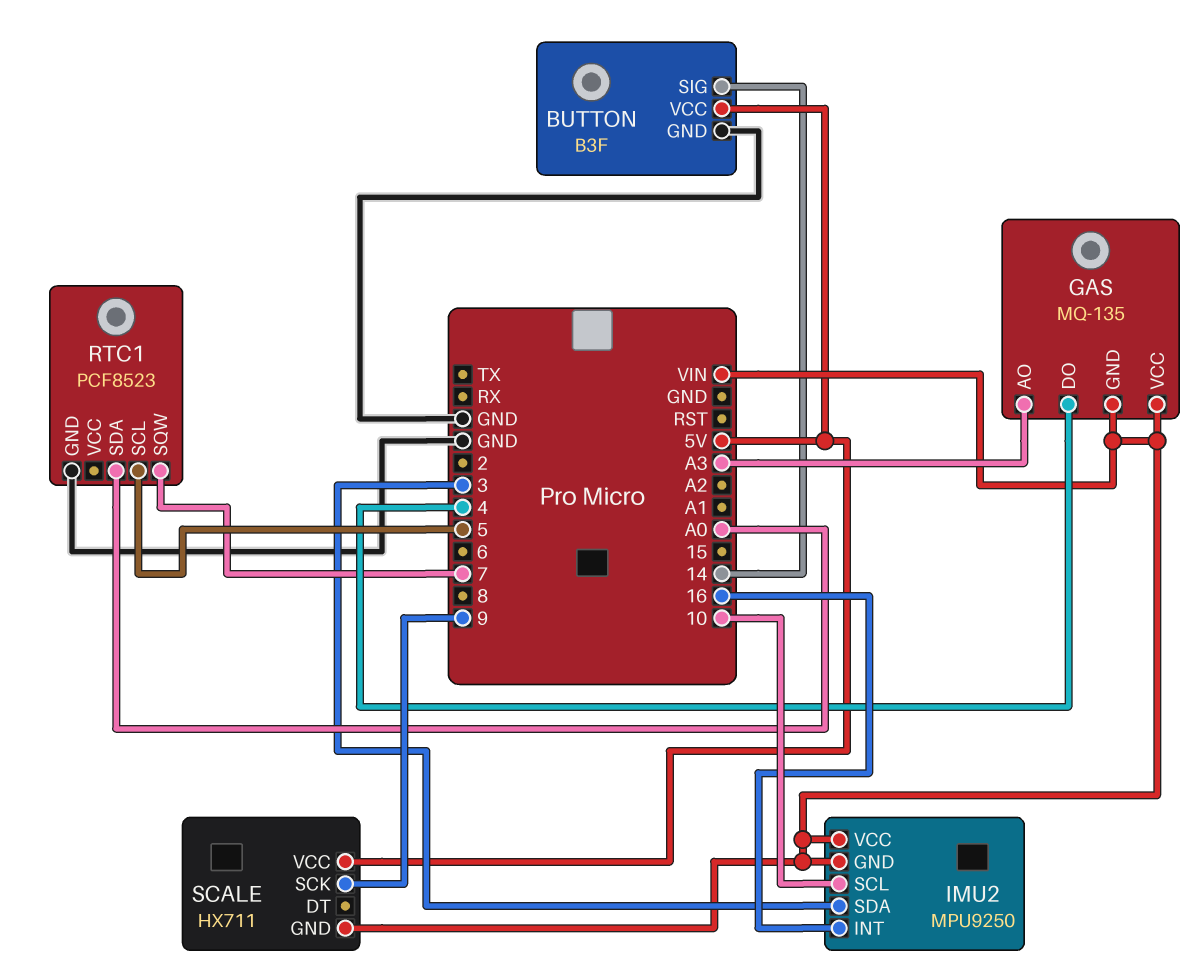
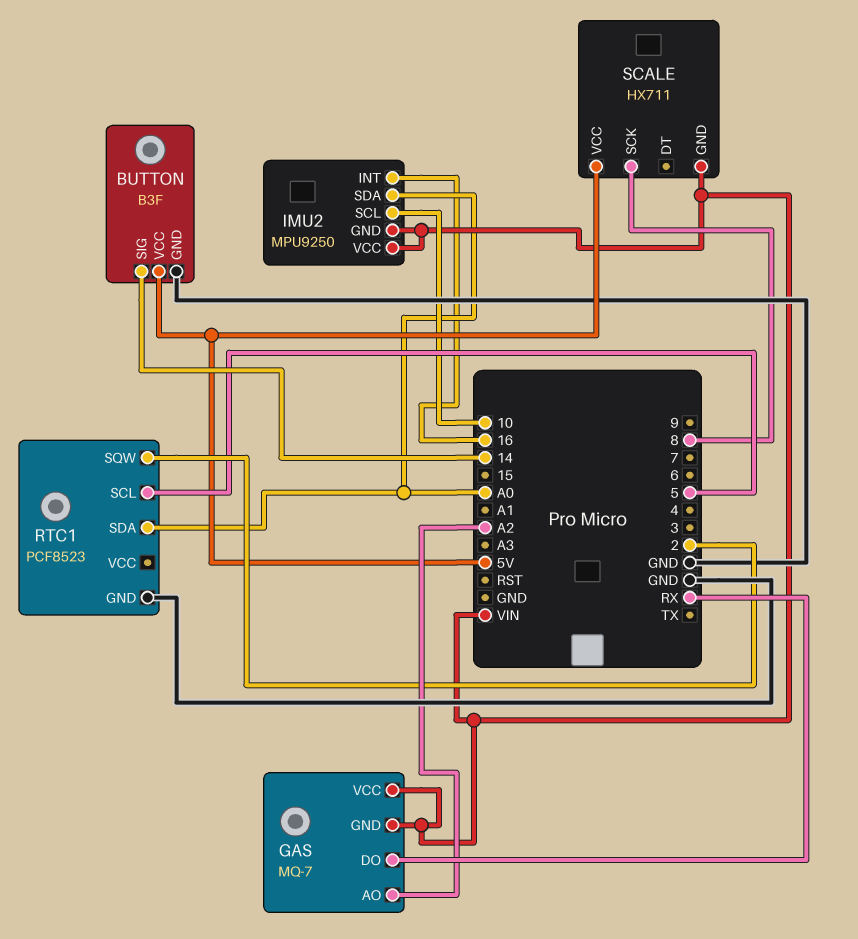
GAS: MQ-135 -> MQ-7
GAS pin AO: A3 -> A2
GAS pin DO: 4 -> RX
IMU2 pin SDA: 3 -> A0
RTC1 pin SQW: 7 -> 2
SCALE pin SCK: 9 -> 8

